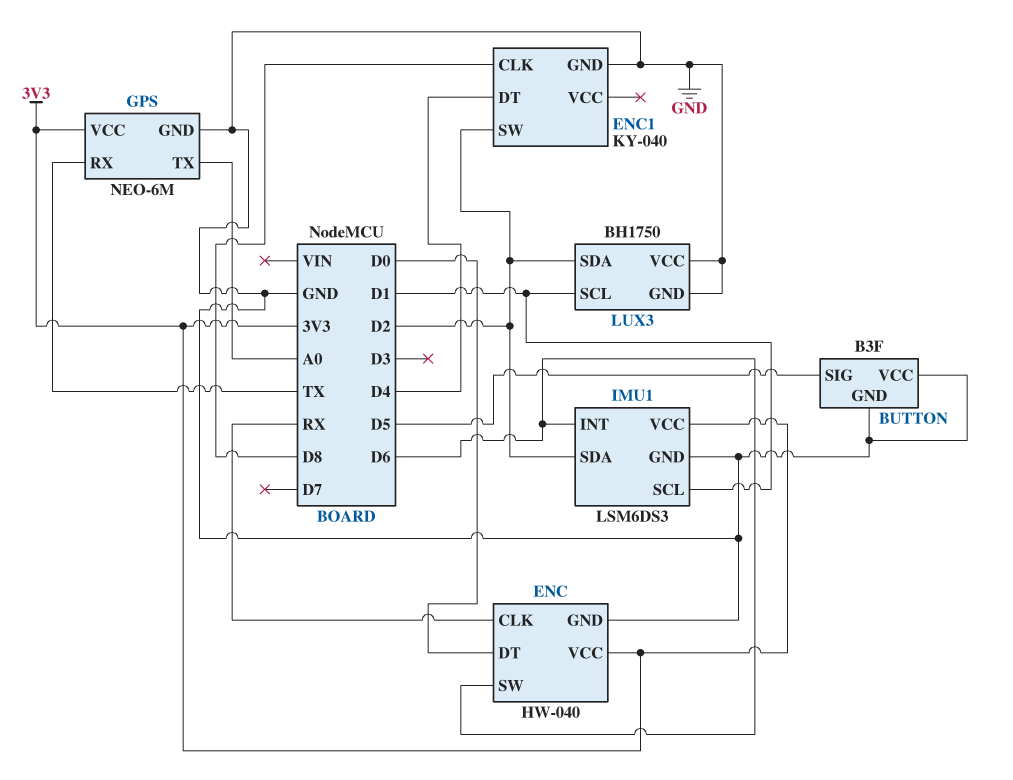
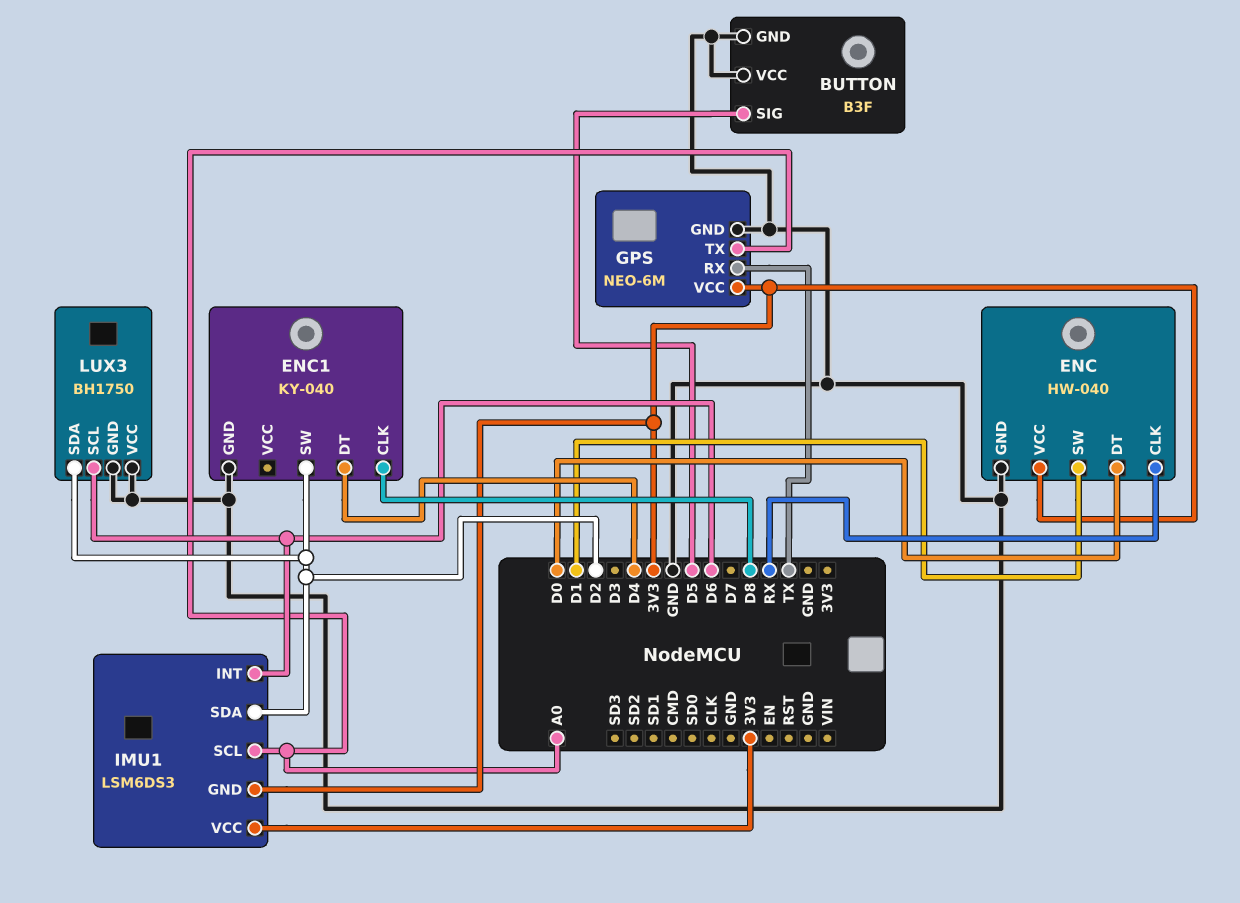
ENC pin SW: D6 -> D1
IMU1 pin GND: GND -> 3V3
IMU1 pin SCL: D1 -> A0
LUX3 pin SCL: D1 -> D6

